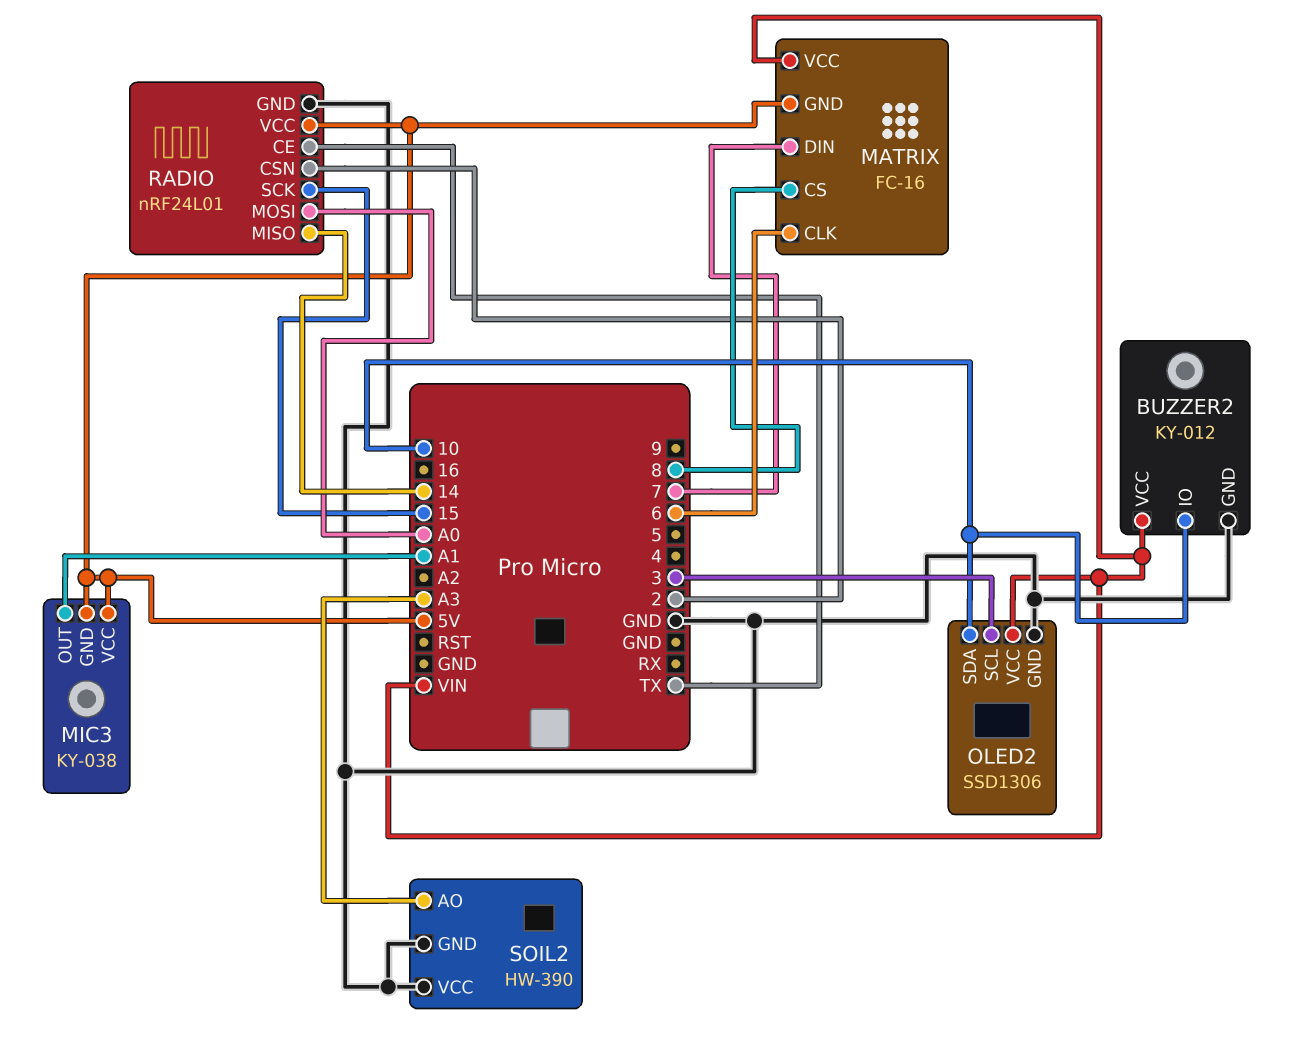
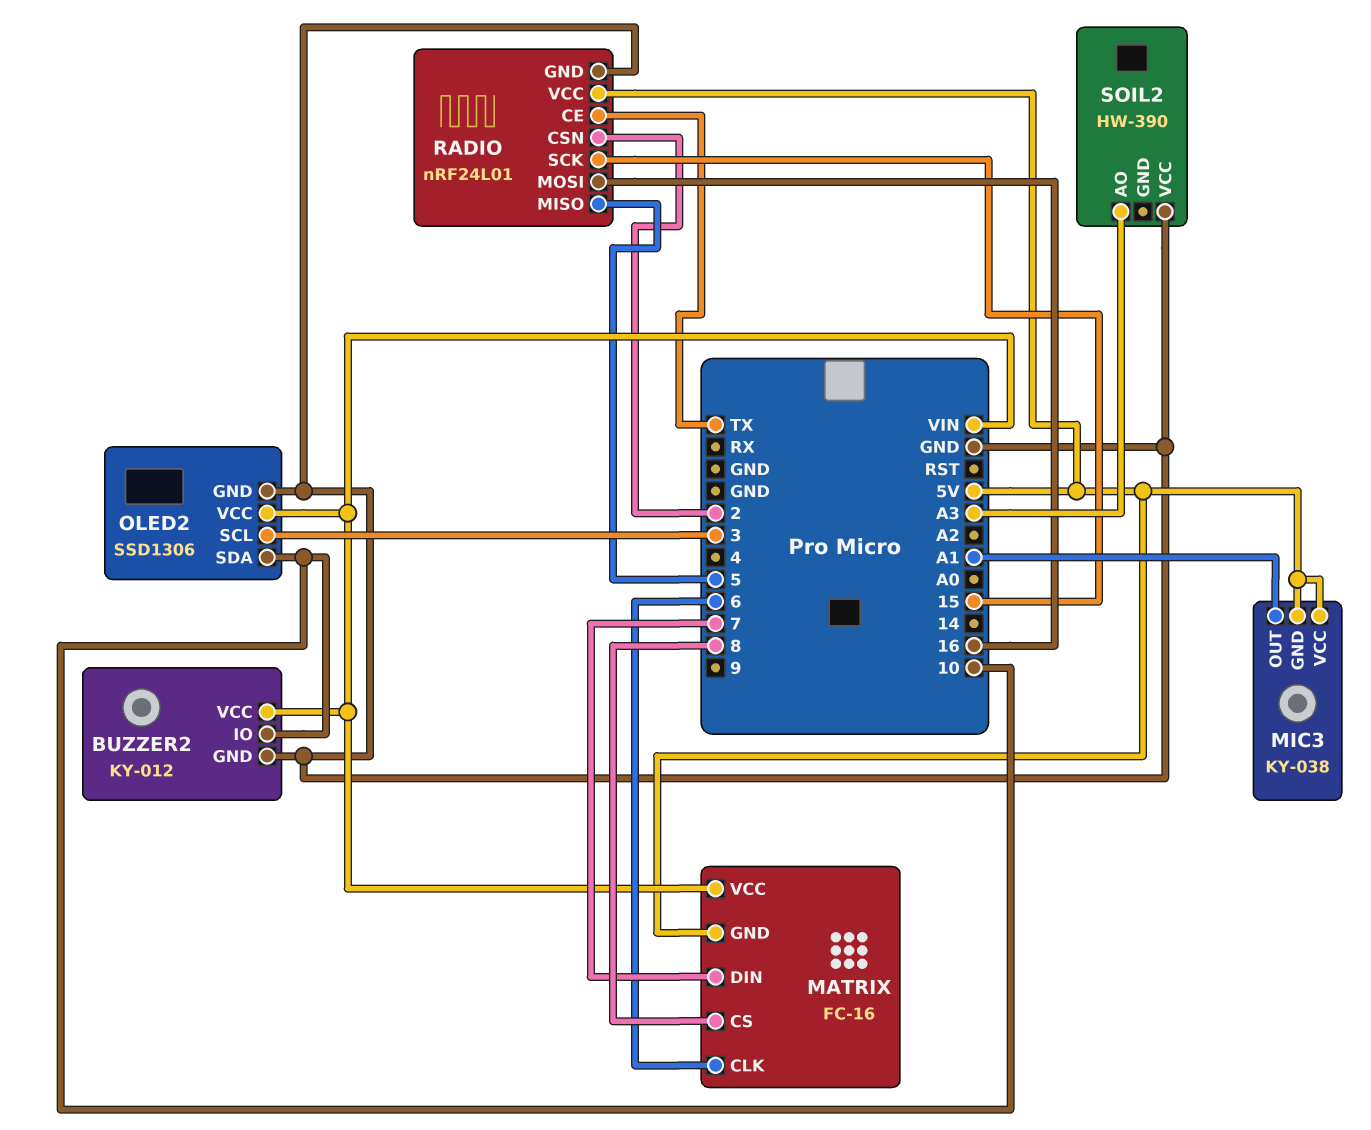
RADIO pin MISO: 14 -> 5
RADIO pin MOSI: A0 -> 16
SOIL2 pin GND: GND -> none

